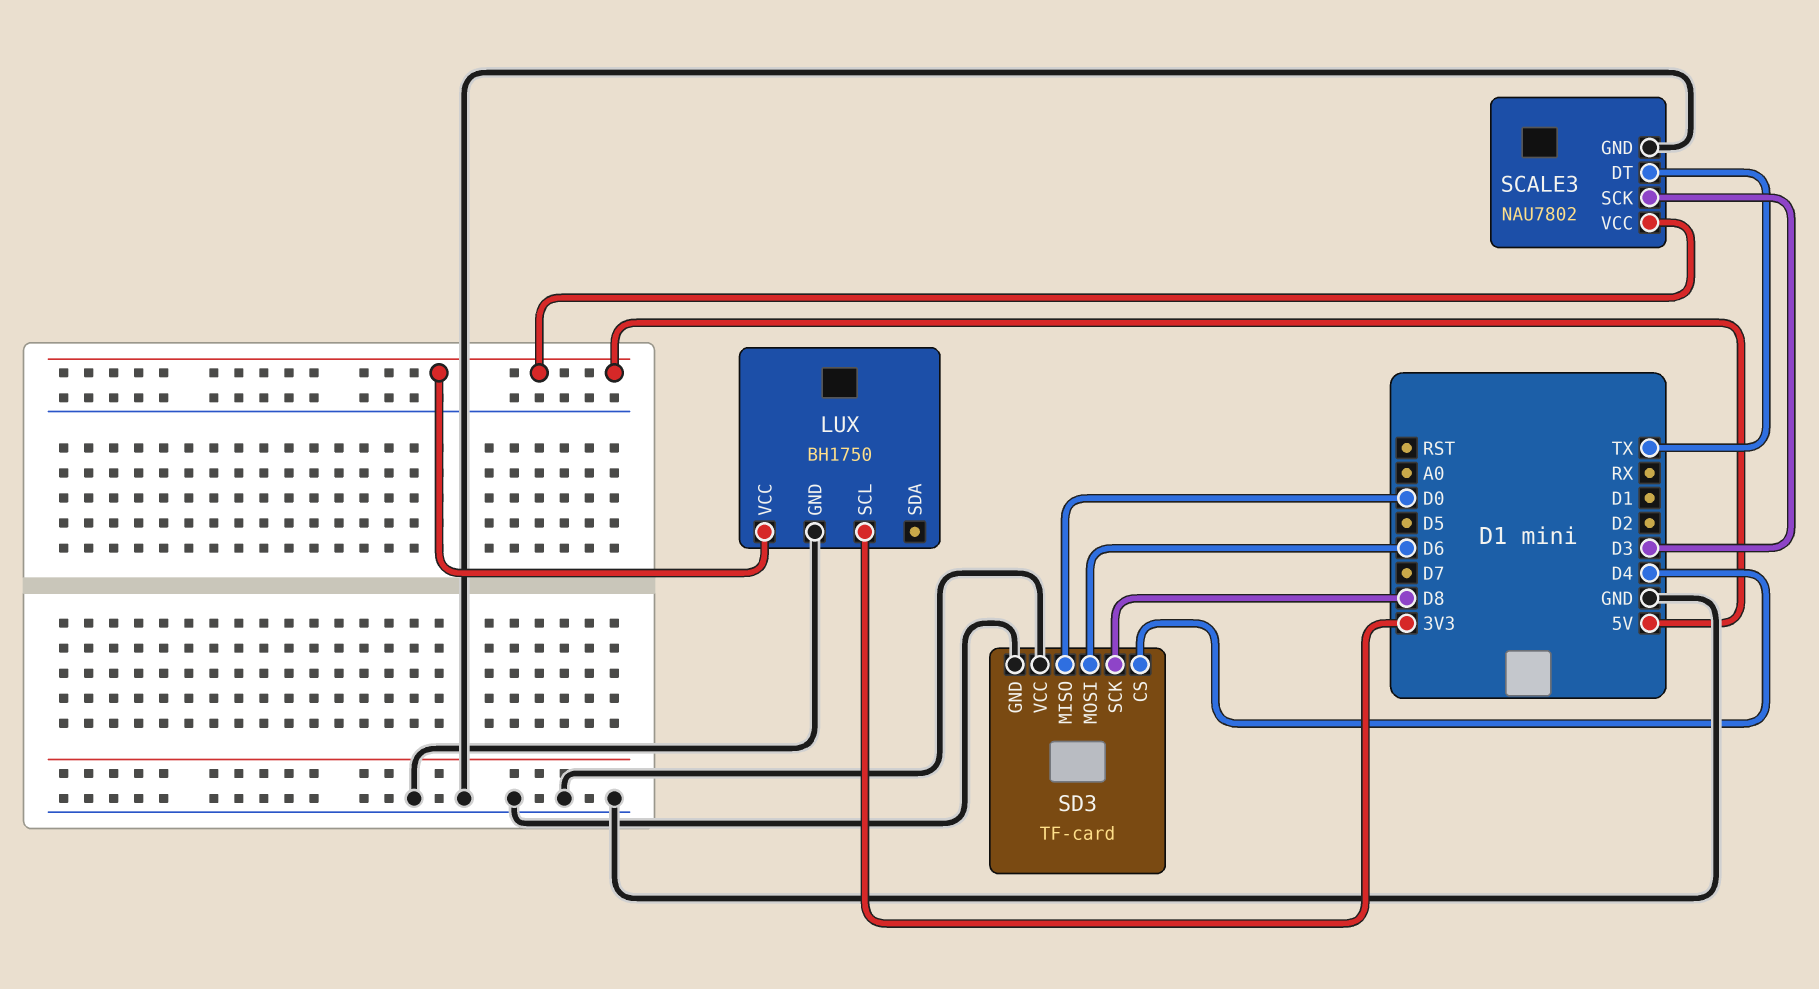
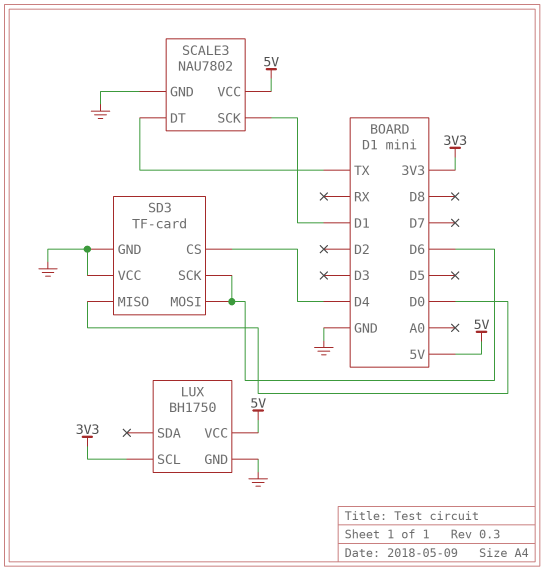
SCALE3 pin SCK: D3 -> D1
SD3 pin SCK: D8 -> D6

